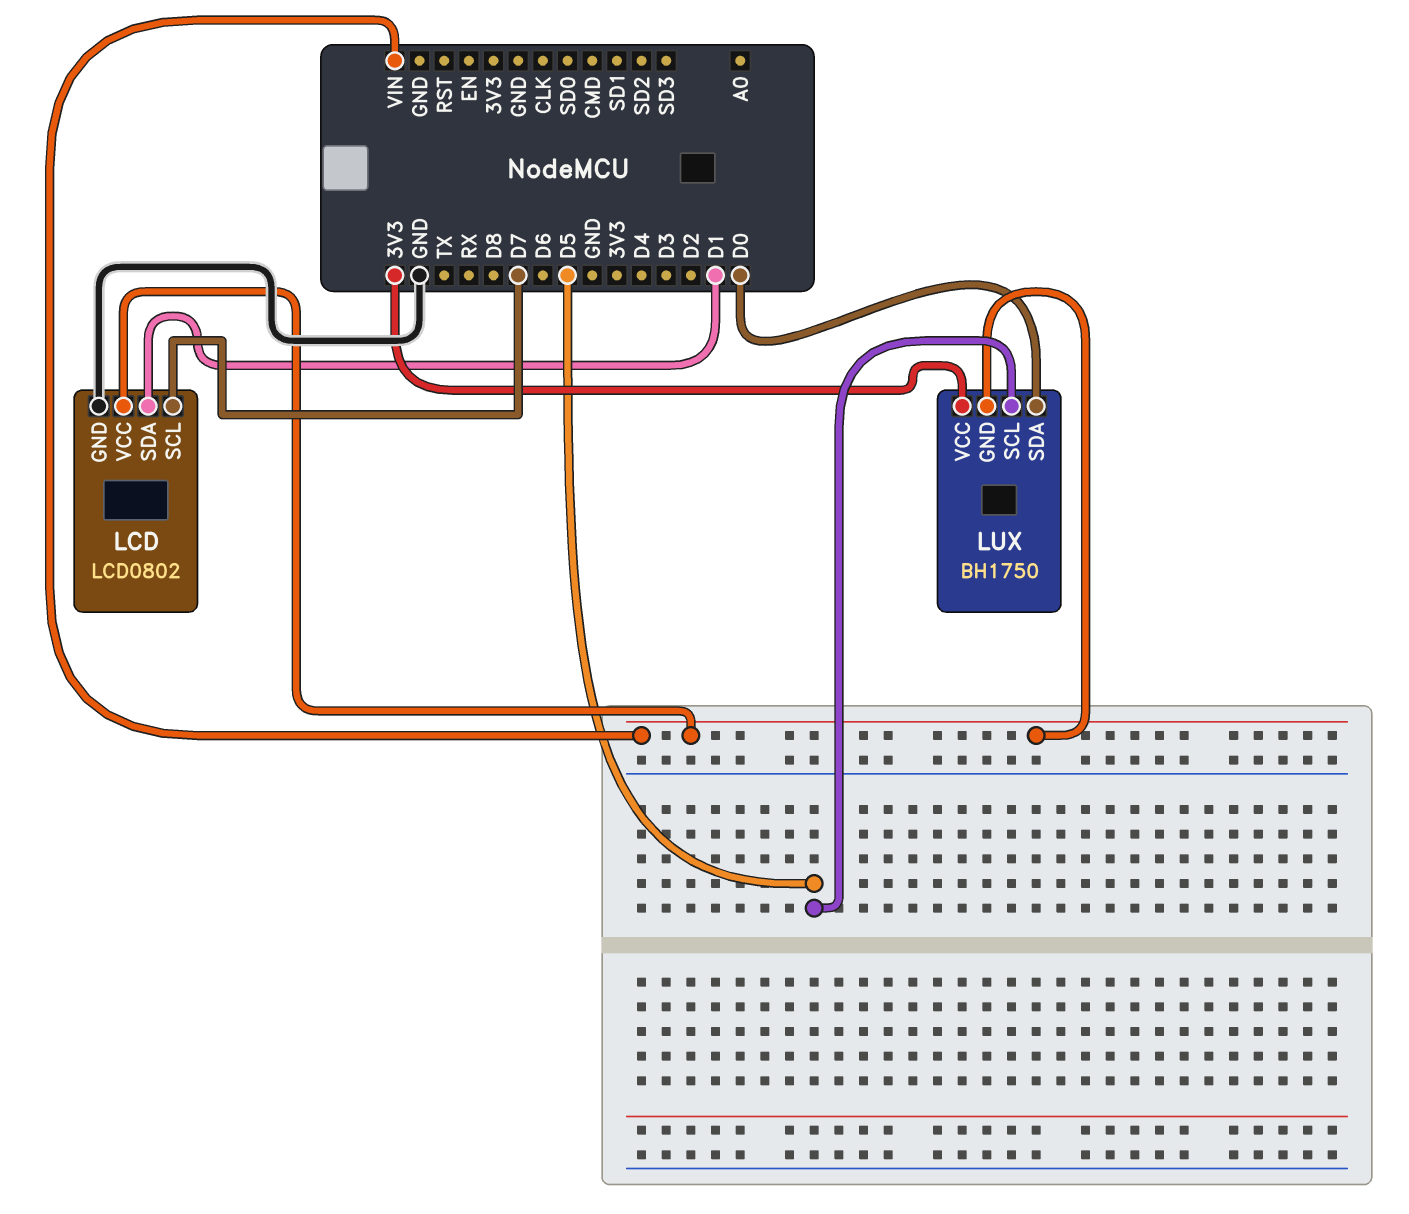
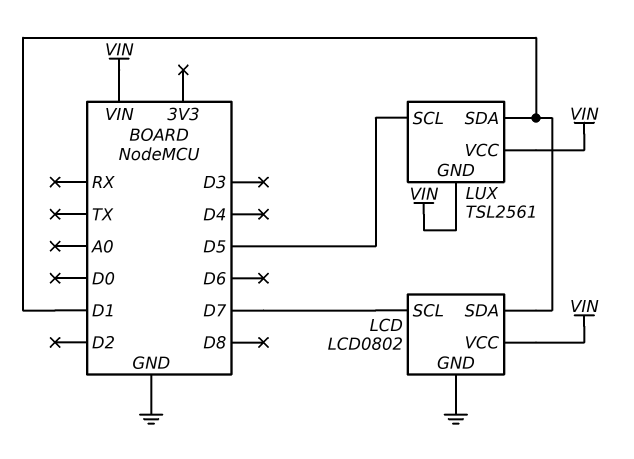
LUX: BH1750 -> TSL2561
LUX pin SDA: D0 -> D1
LUX pin VCC: 3V3 -> VIN

